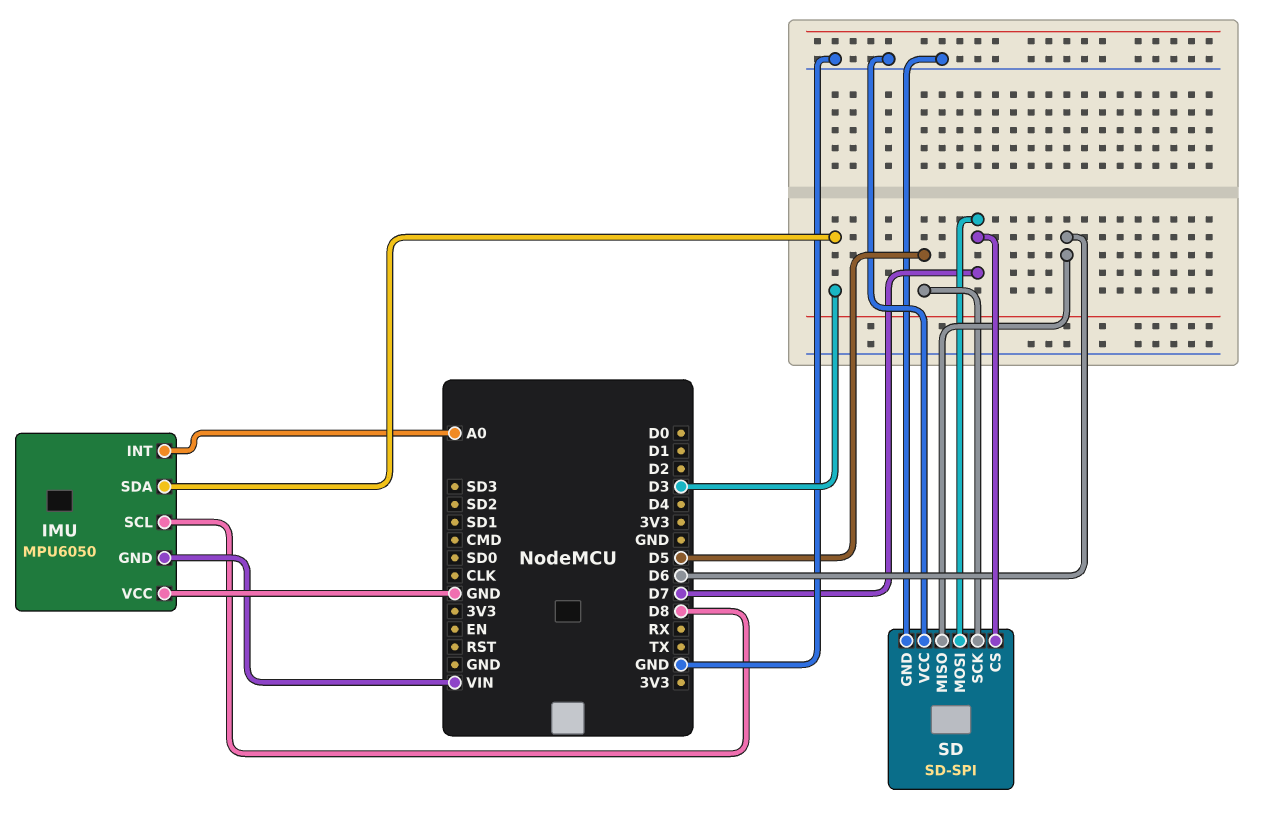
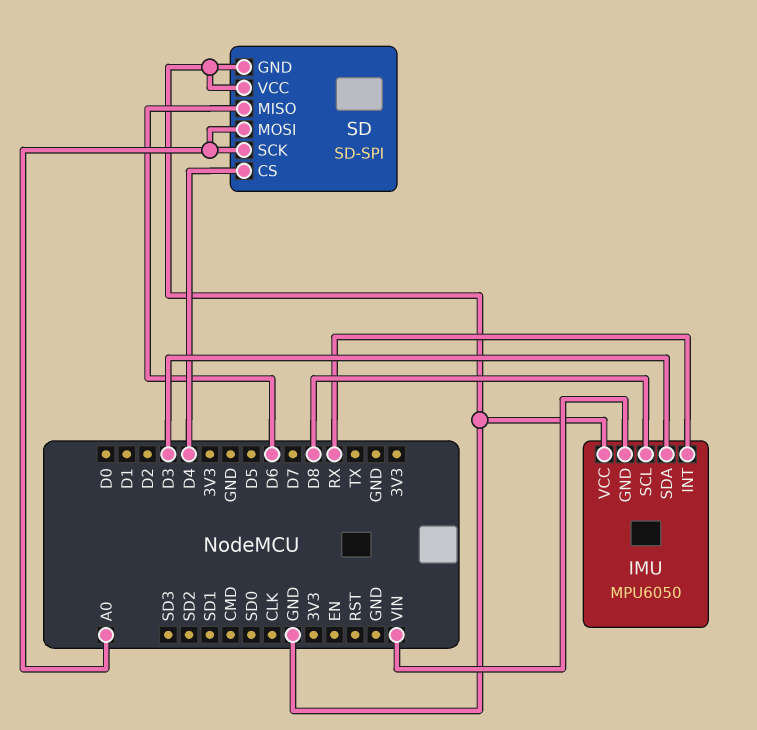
IMU pin INT: A0 -> RX
SD pin CS: D7 -> D4
SD pin MOSI: D7 -> A0
SD pin SCK: D5 -> A0

